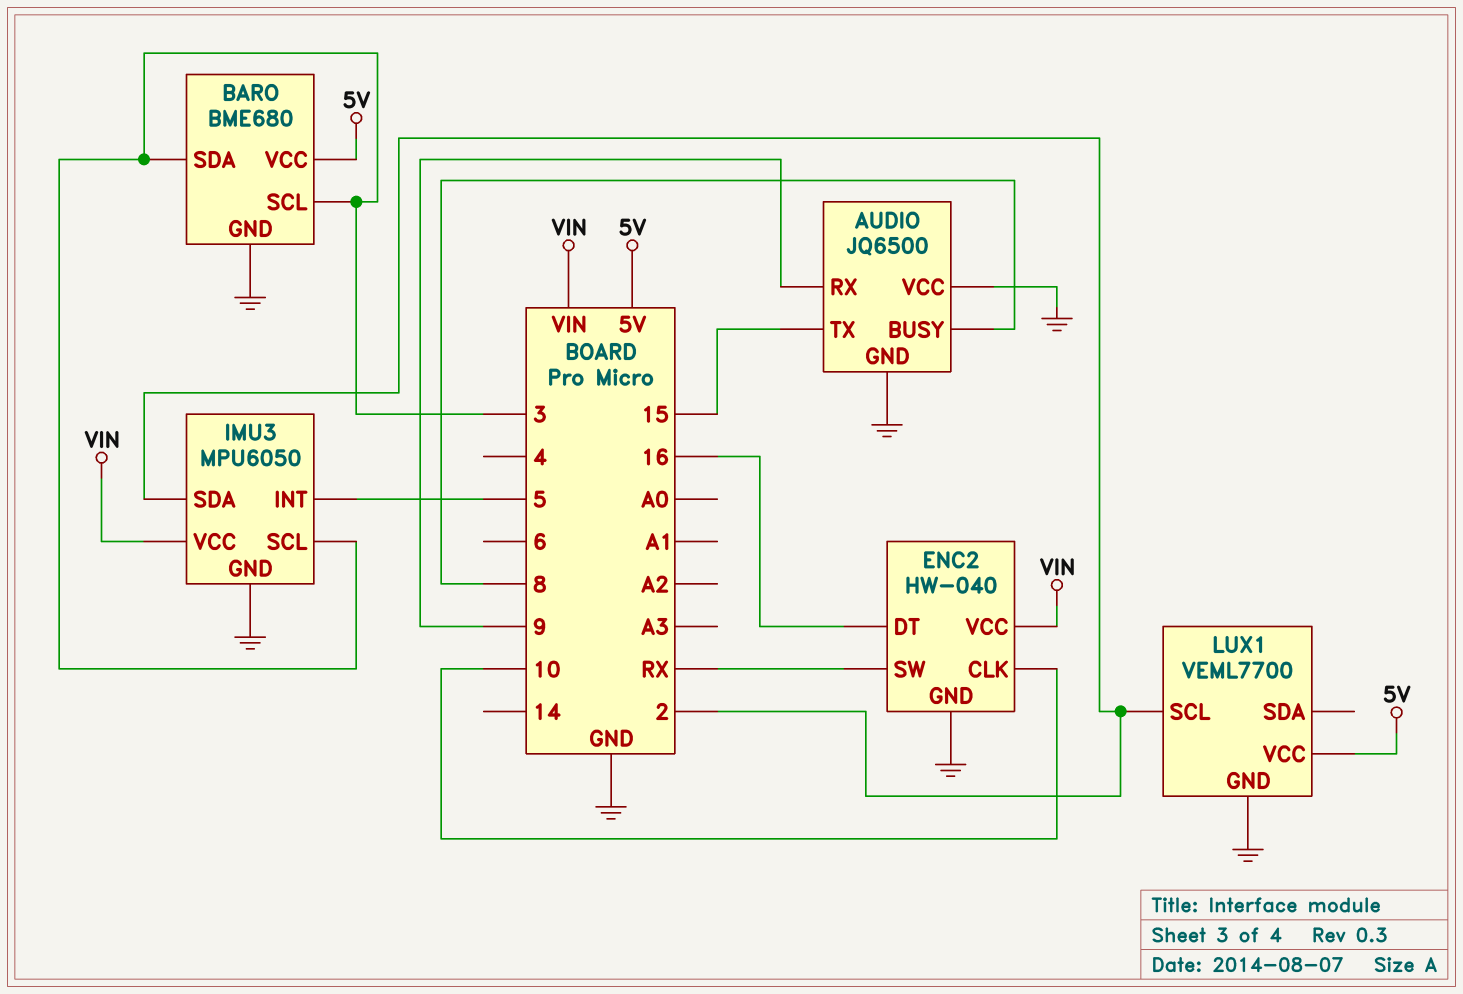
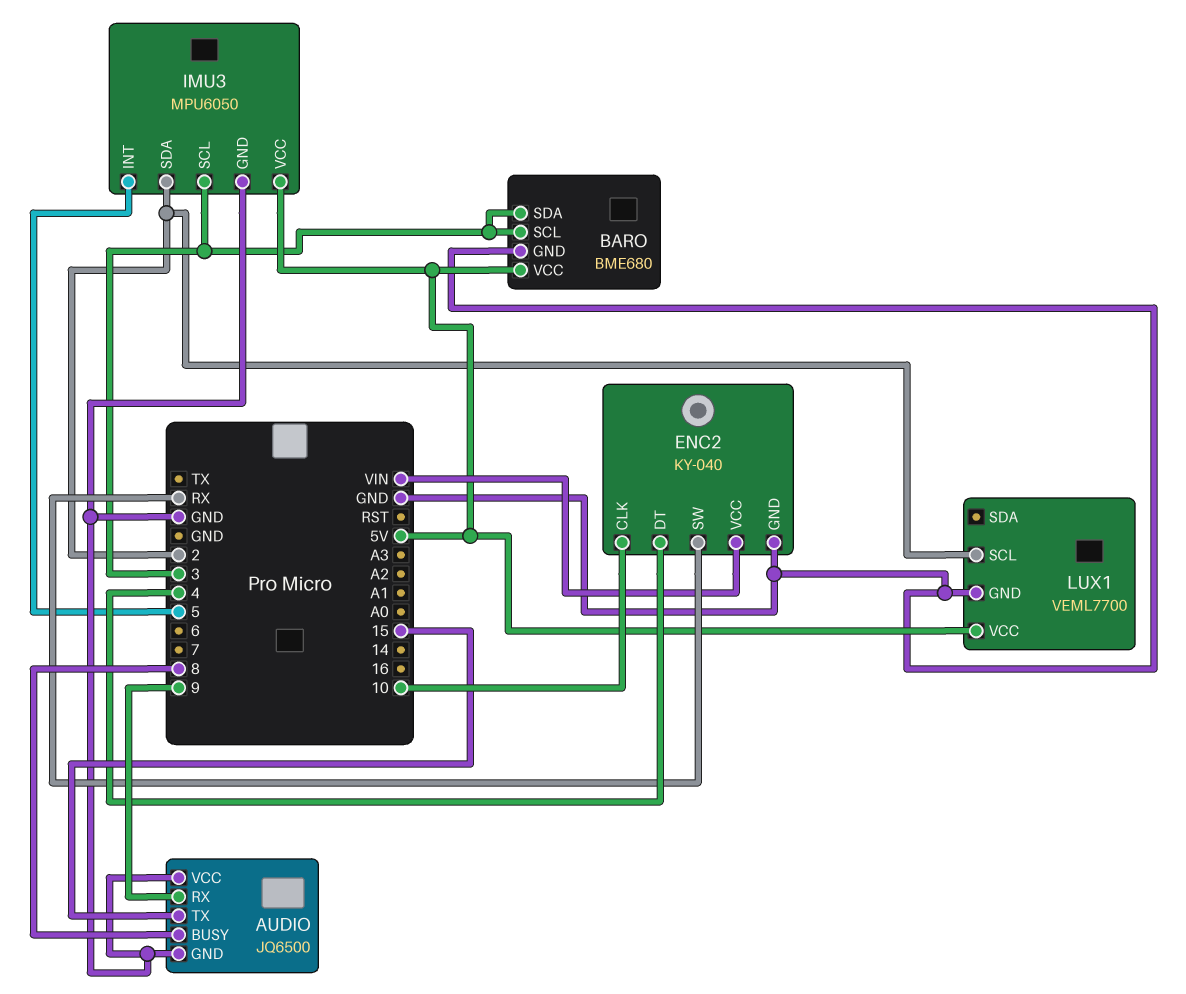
ENC2: HW-040 -> KY-040
ENC2 pin DT: 16 -> 4
IMU3 pin VCC: VIN -> 5V

